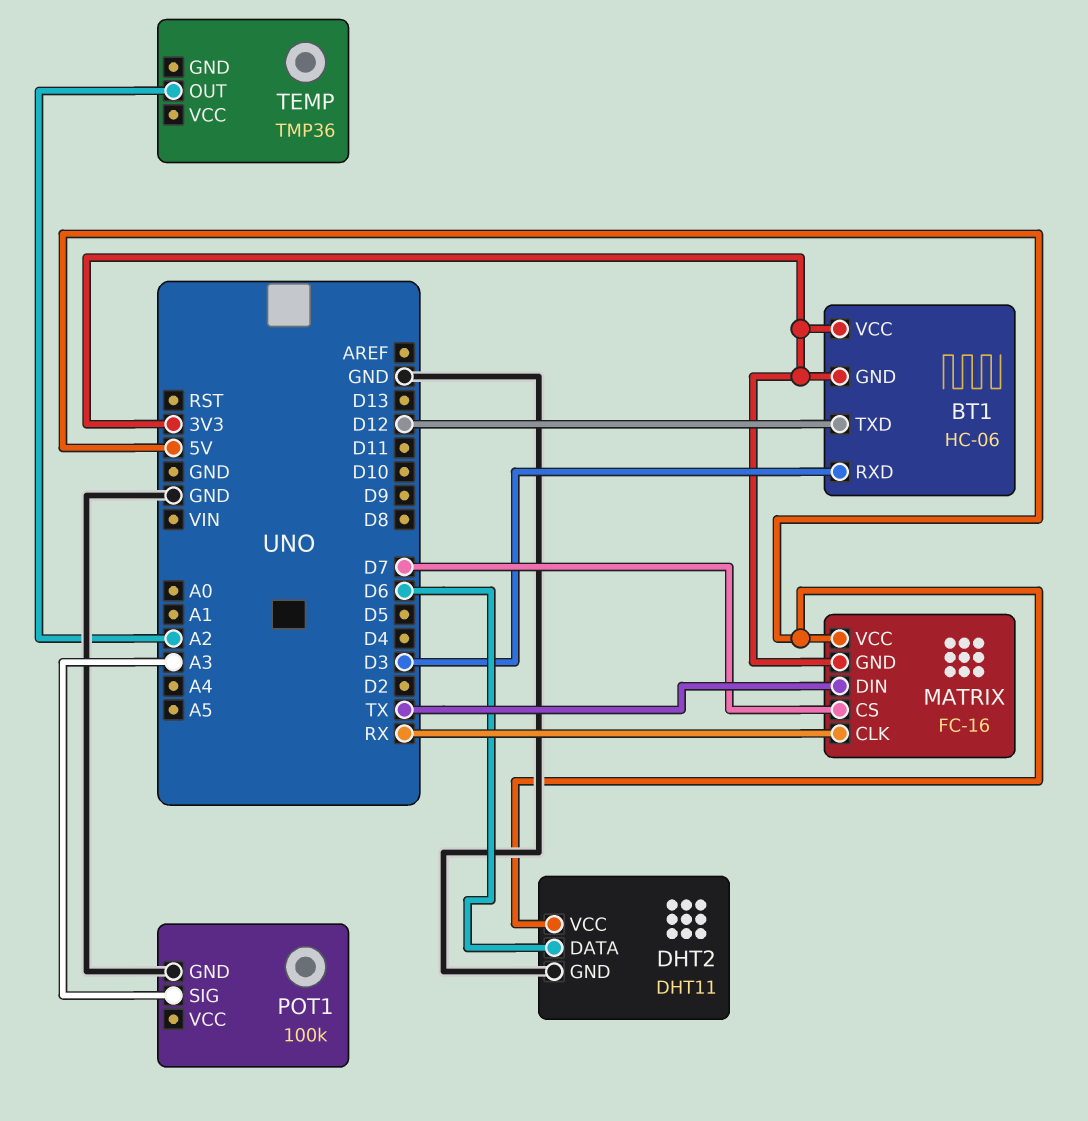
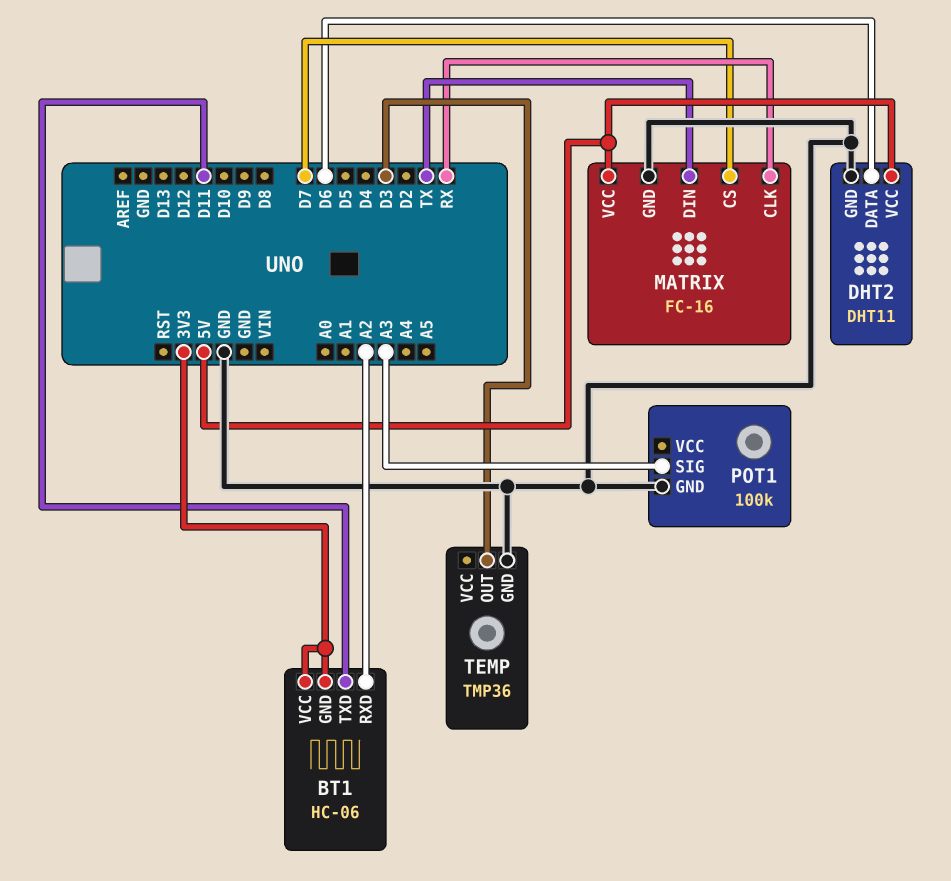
BT1 pin RXD: D3 -> A2
BT1 pin TXD: D12 -> D11
MATRIX pin GND: 3V3 -> GND
TEMP pin GND: none -> GND
TEMP pin OUT: A2 -> D3

